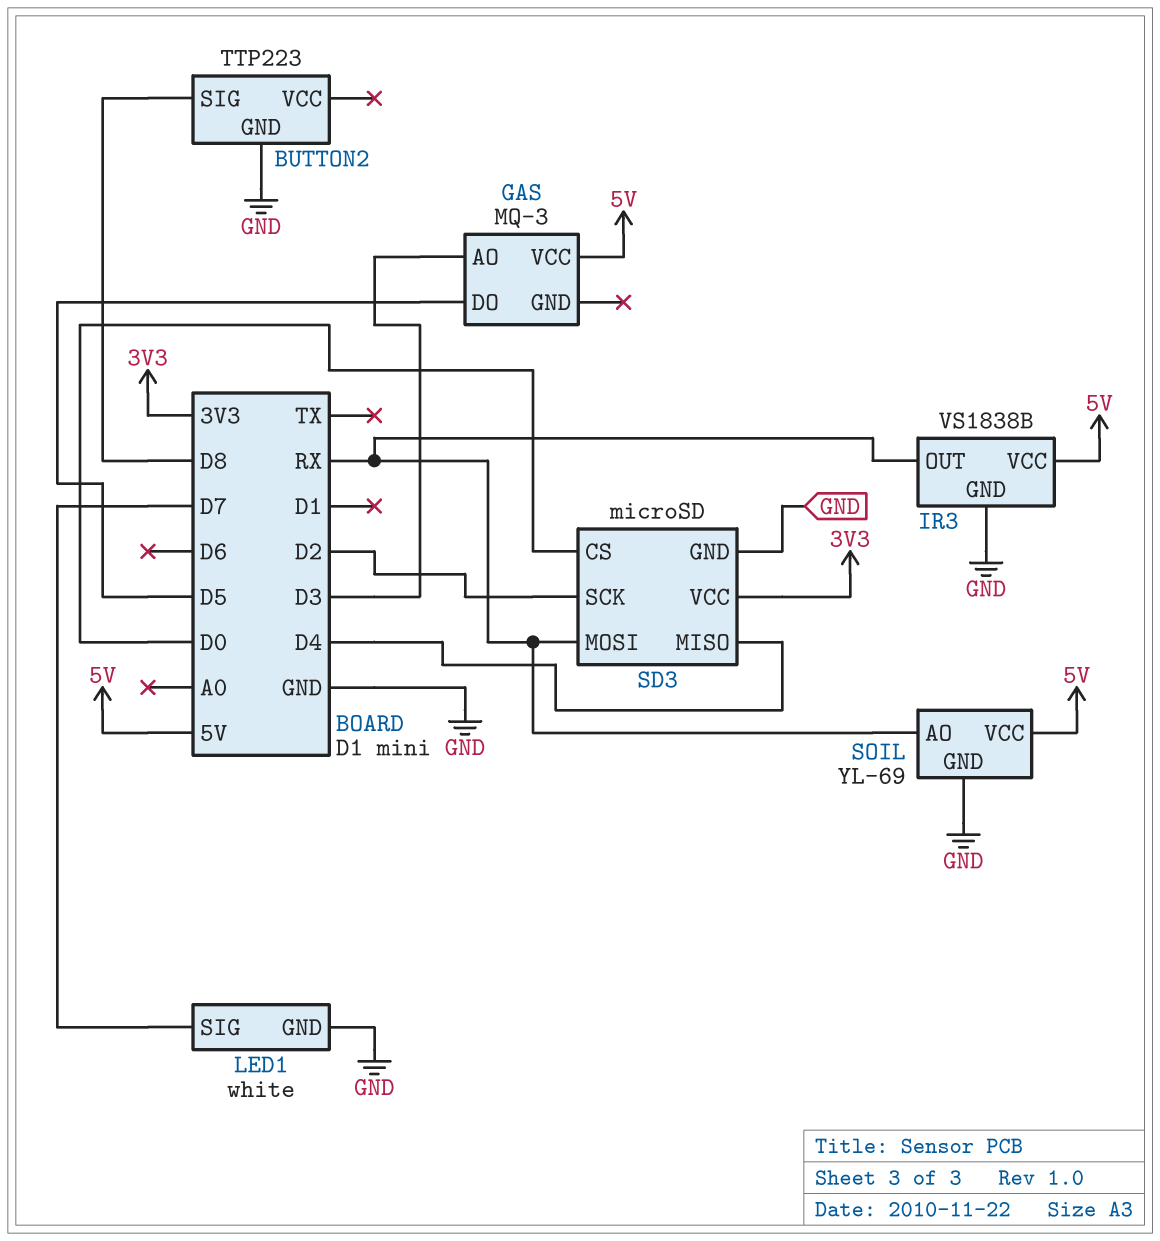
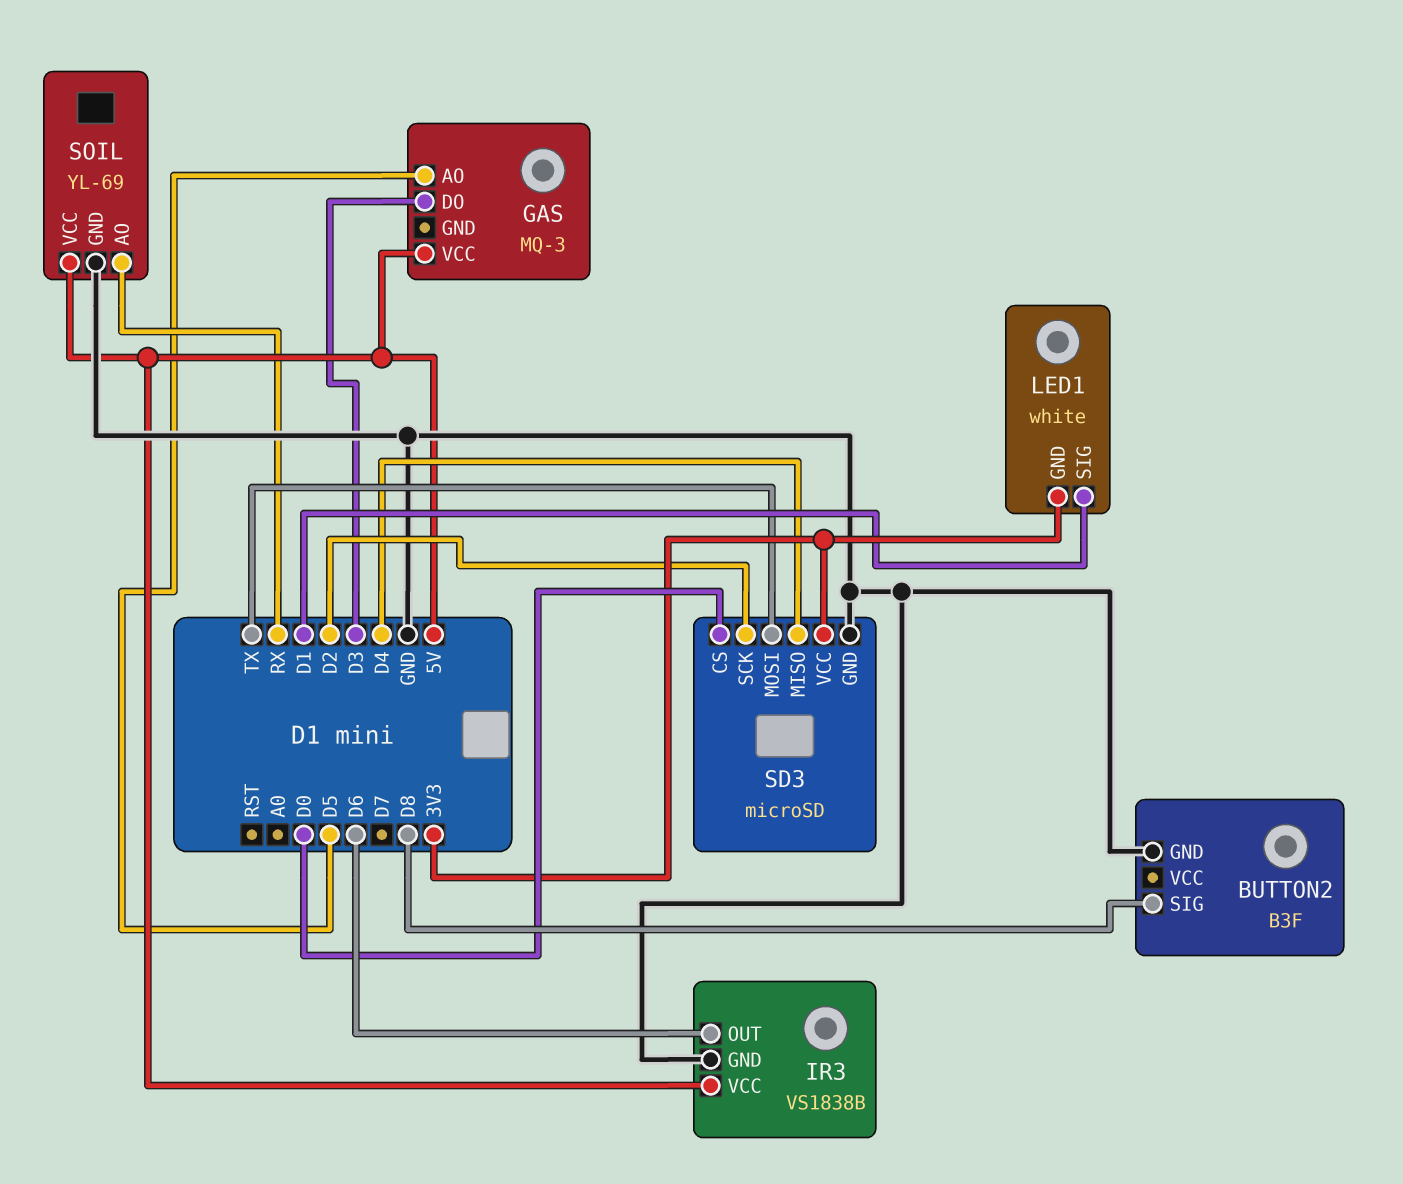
BUTTON2: TTP223 -> B3F
GAS pin AO: D3 -> D5
GAS pin DO: D5 -> D3
IR3 pin OUT: RX -> D6
LED1 pin GND: GND -> 3V3
LED1 pin SIG: D7 -> D1
SD3 pin MOSI: RX -> TX

